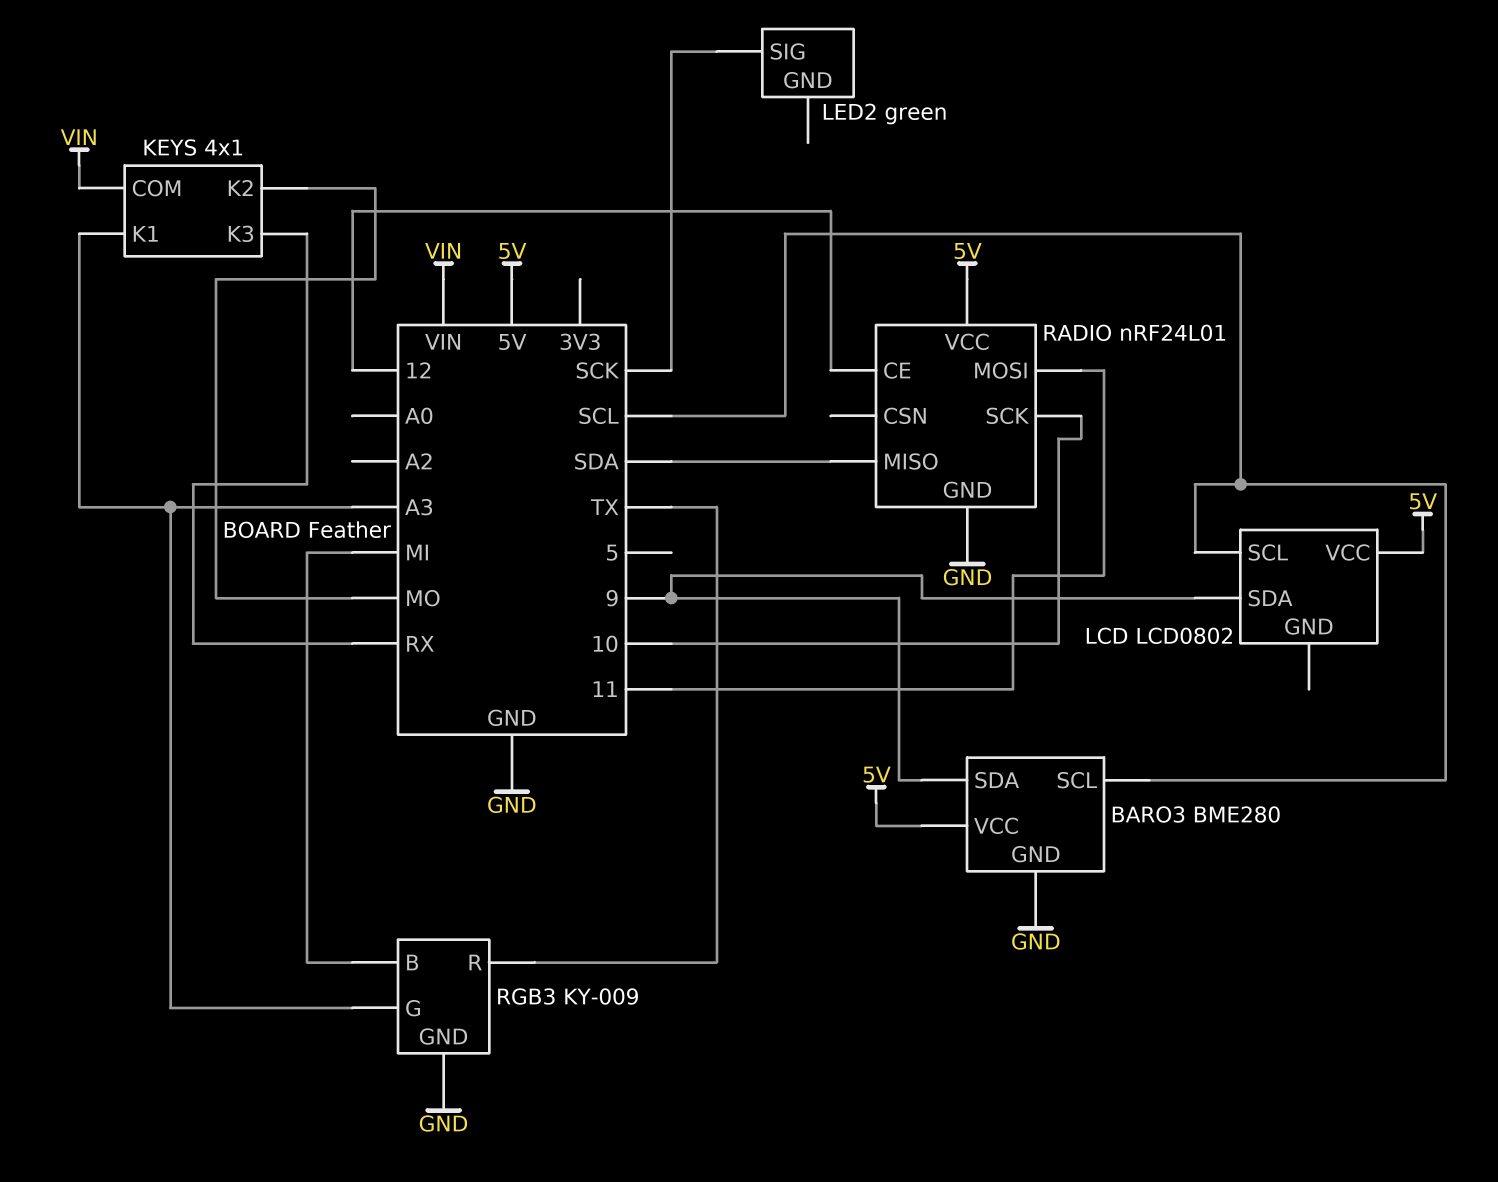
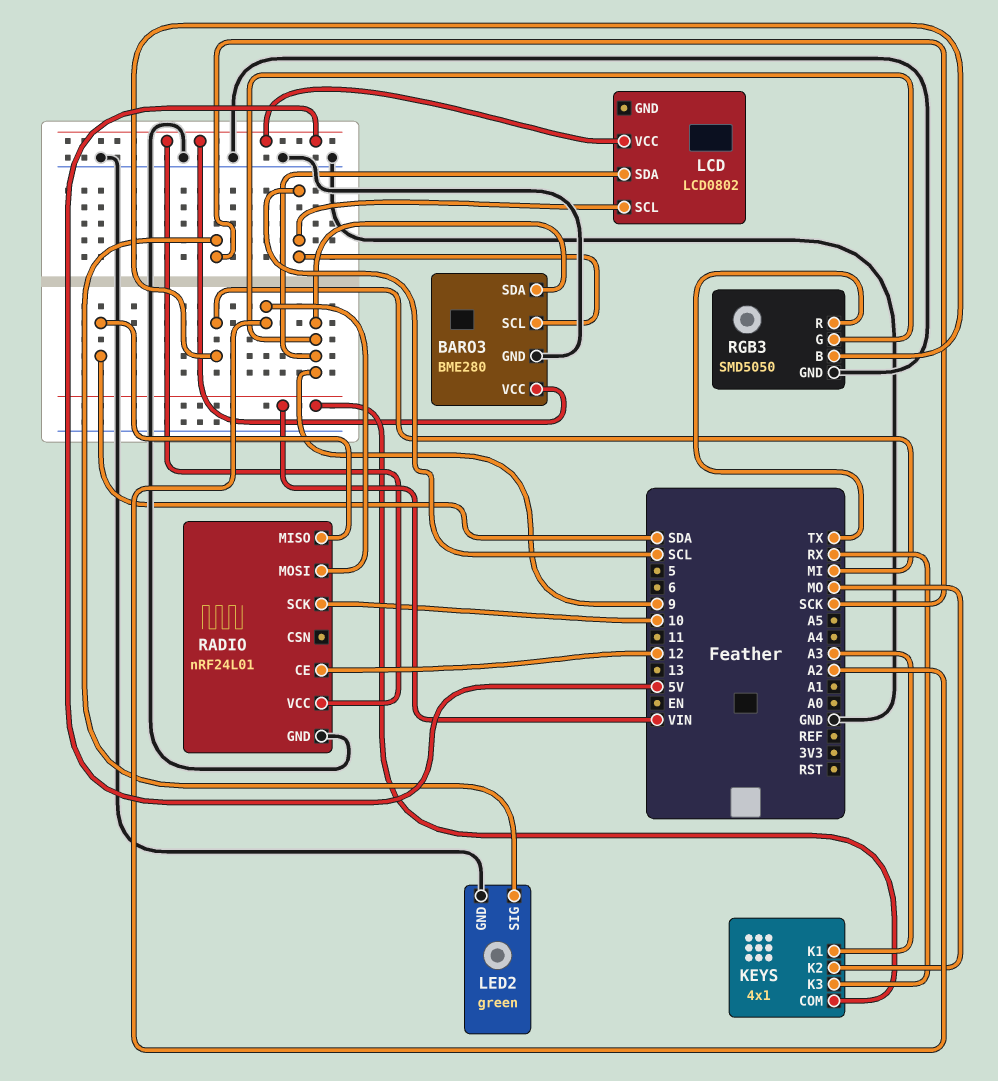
LED2 pin GND: none -> GND
RADIO pin MOSI: 11 -> A2
RGB3: KY-009 -> SMD5050
RGB3 pin G: A3 -> 9

